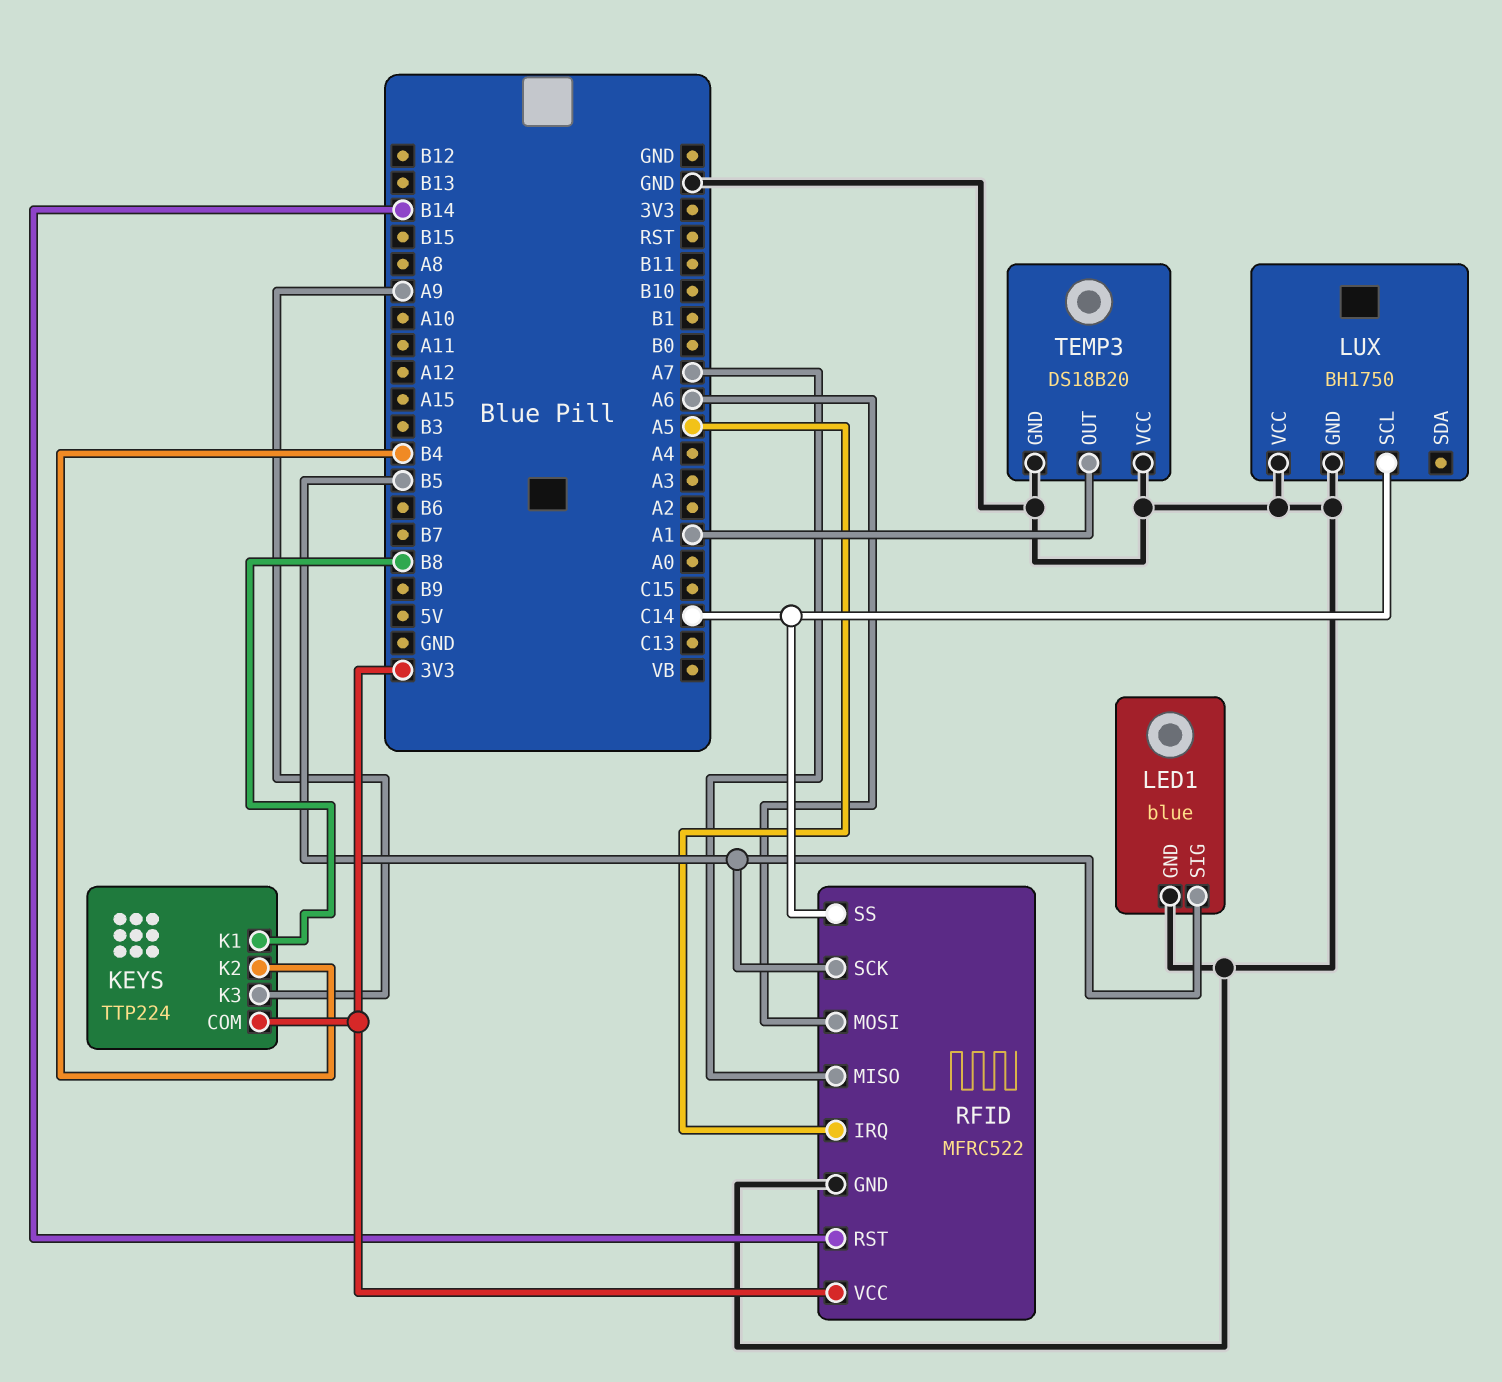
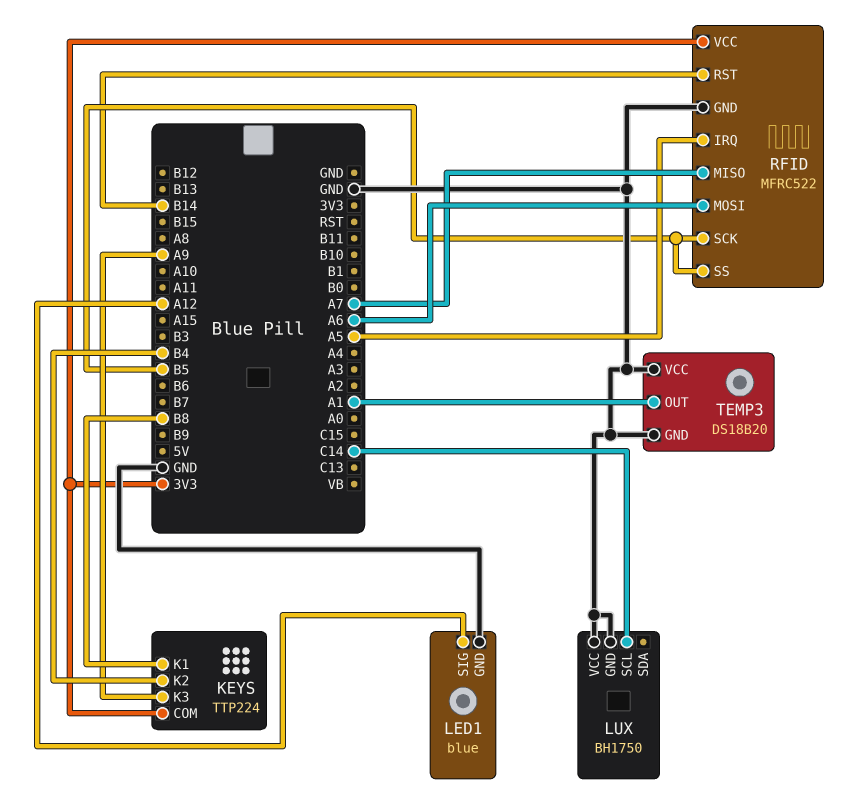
LED1 pin SIG: B5 -> A12
RFID pin SS: C14 -> B5

